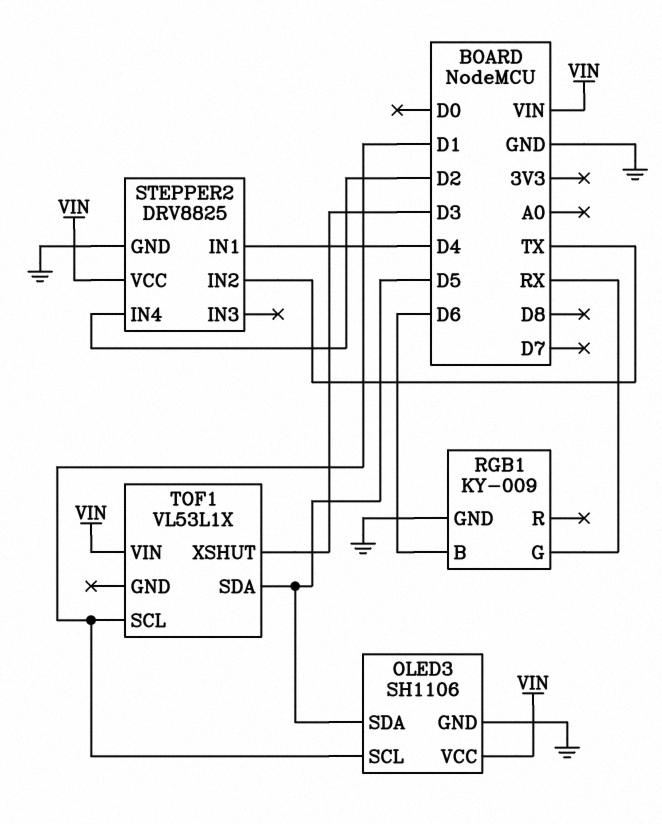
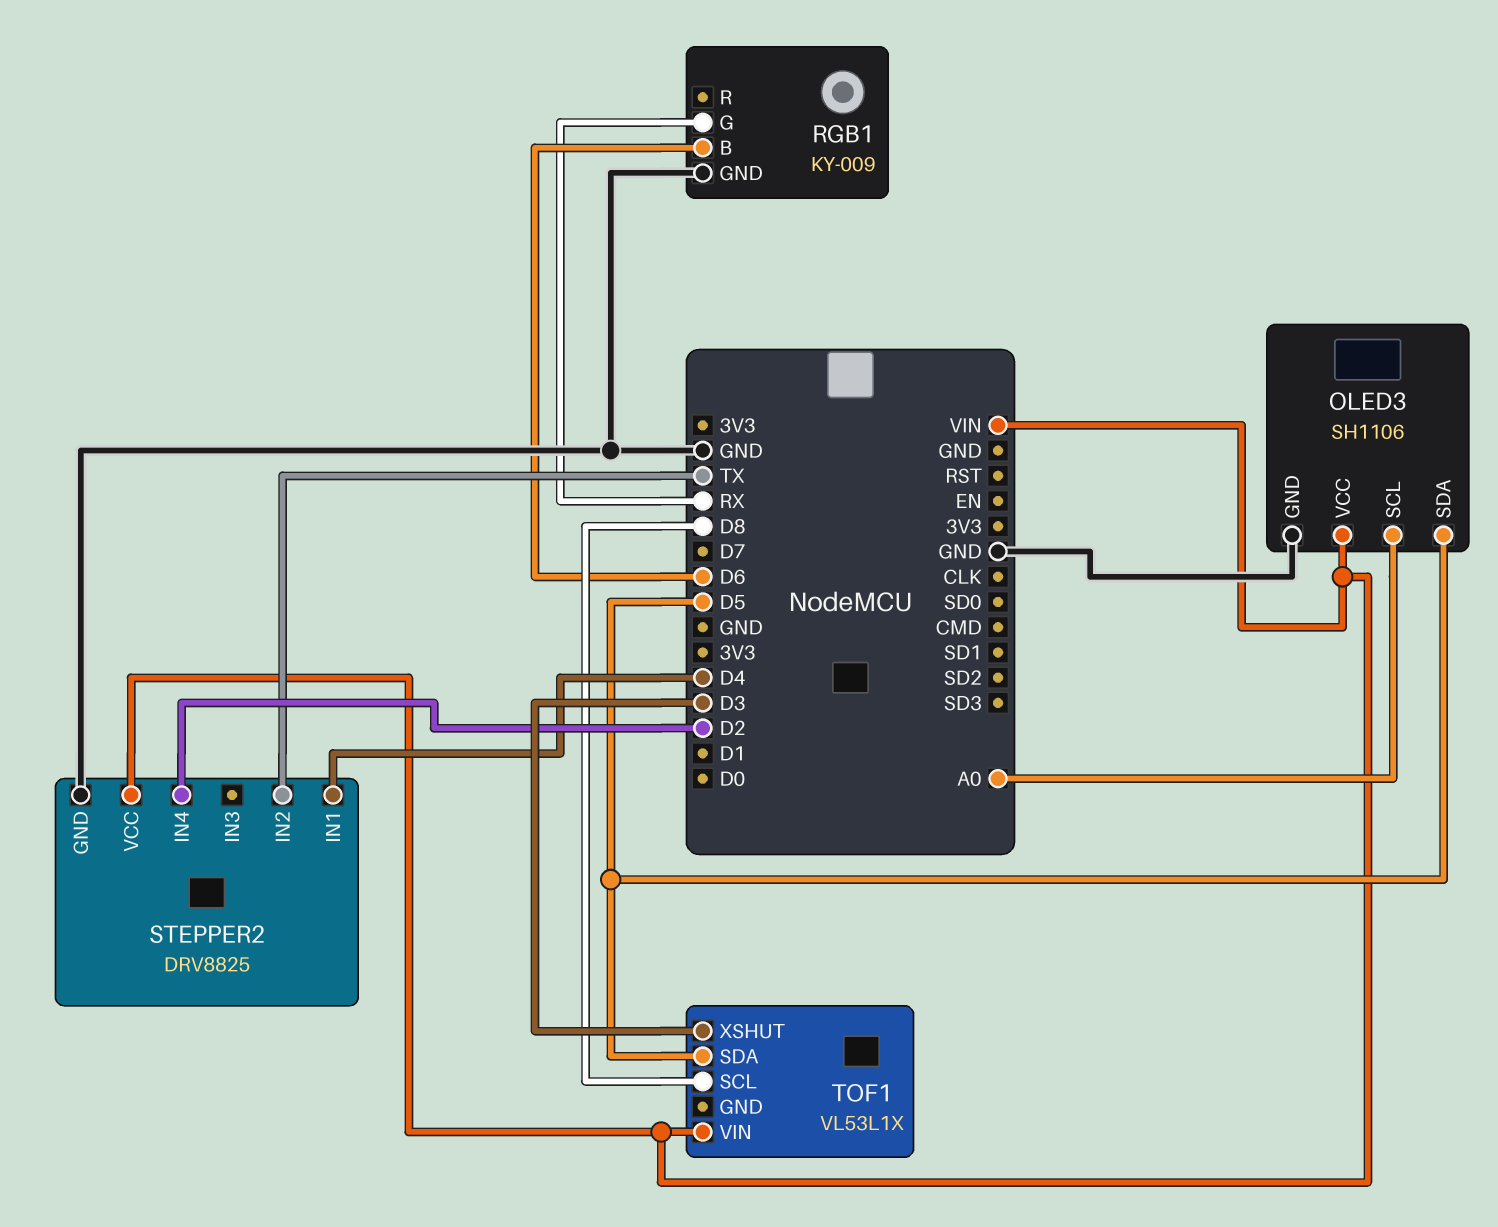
OLED3 pin SCL: D1 -> A0
TOF1 pin SCL: D1 -> D8

